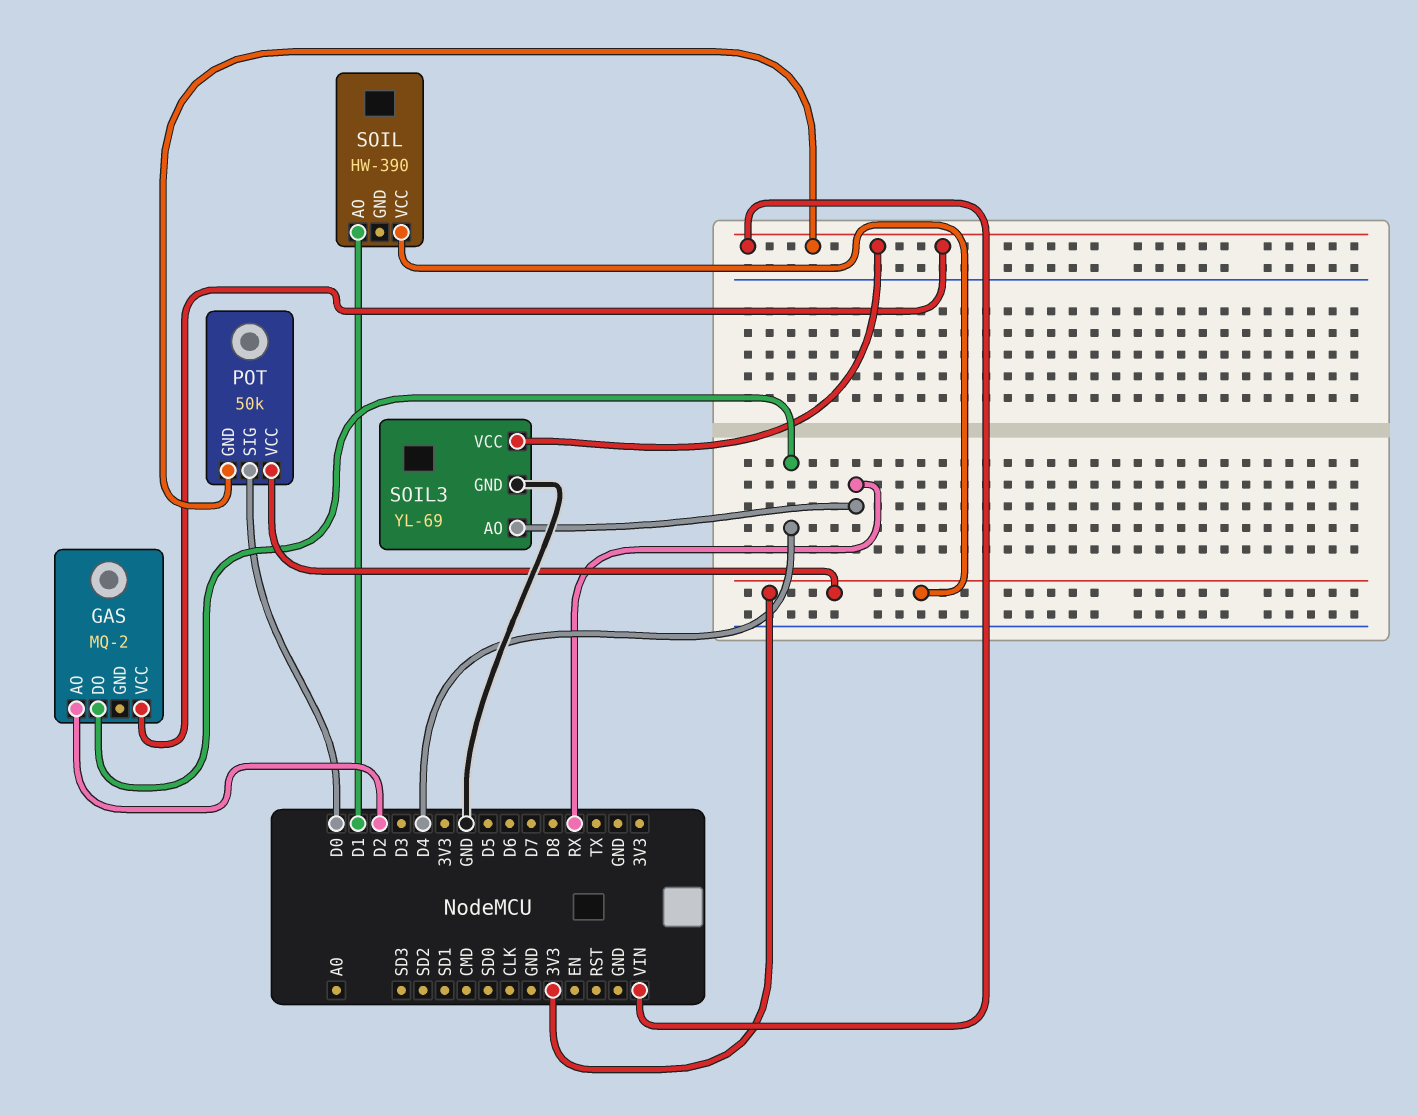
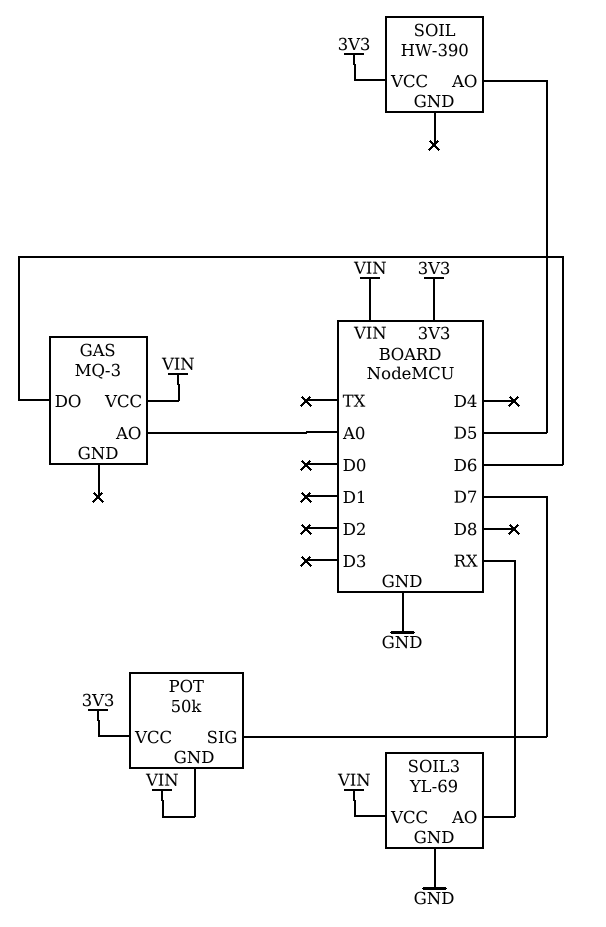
GAS: MQ-2 -> MQ-3
GAS pin AO: D2 -> A0
GAS pin DO: D4 -> D6
POT pin SIG: D0 -> D7
SOIL pin AO: D1 -> D5

